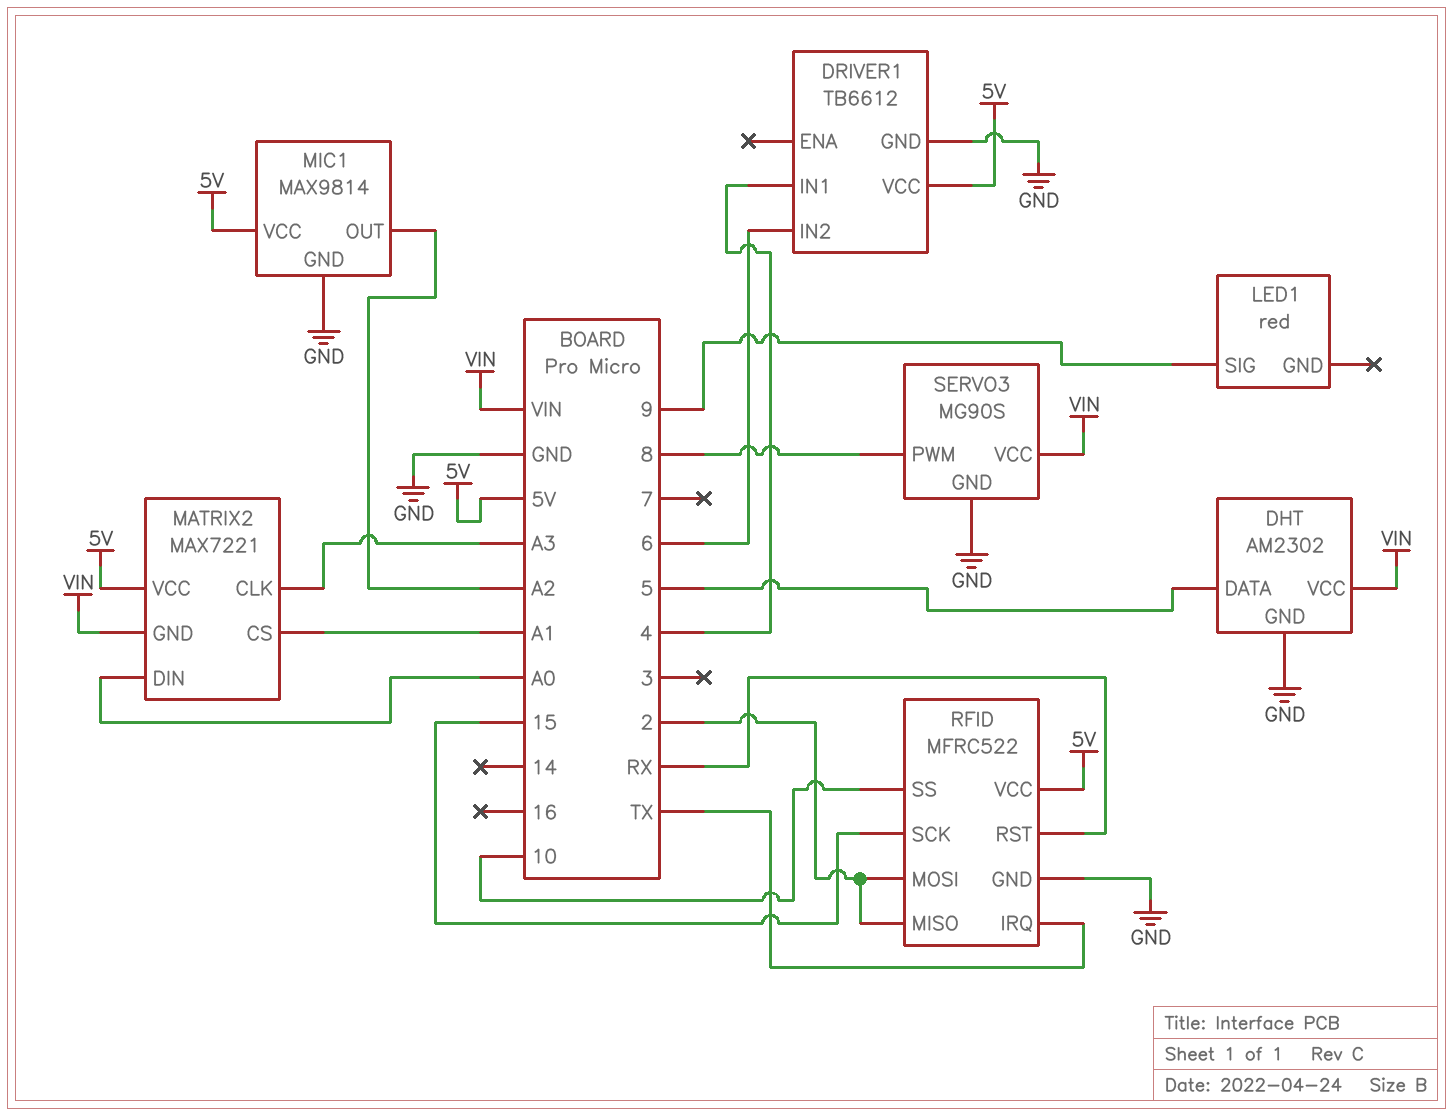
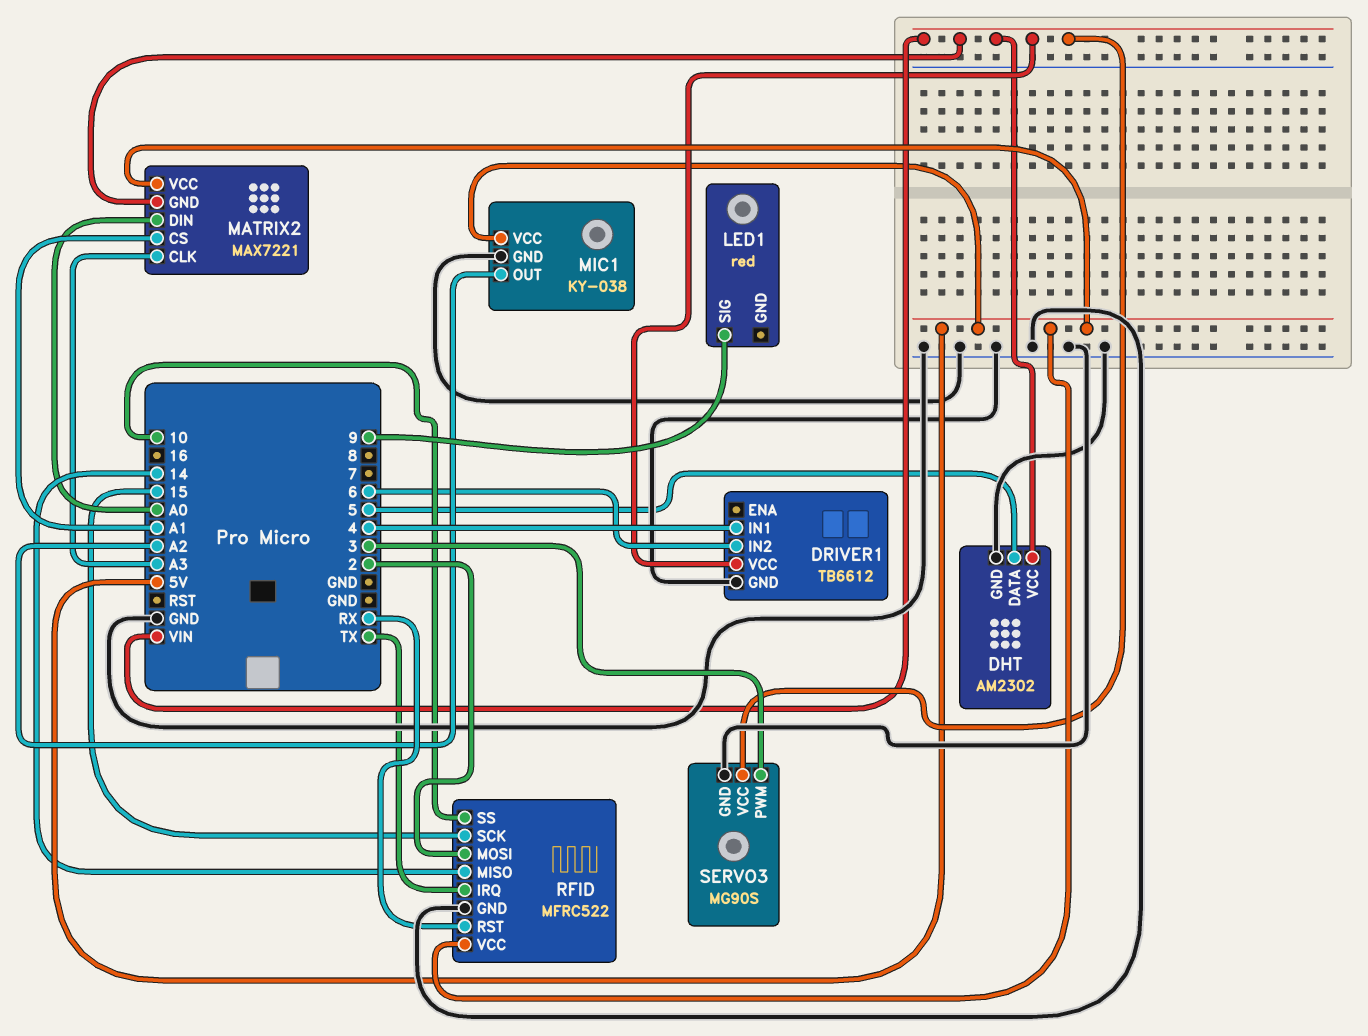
DRIVER1 pin VCC: 5V -> VIN
MIC1: MAX9814 -> KY-038
RFID pin MISO: 2 -> 14
SERVO3 pin PWM: 8 -> 3

